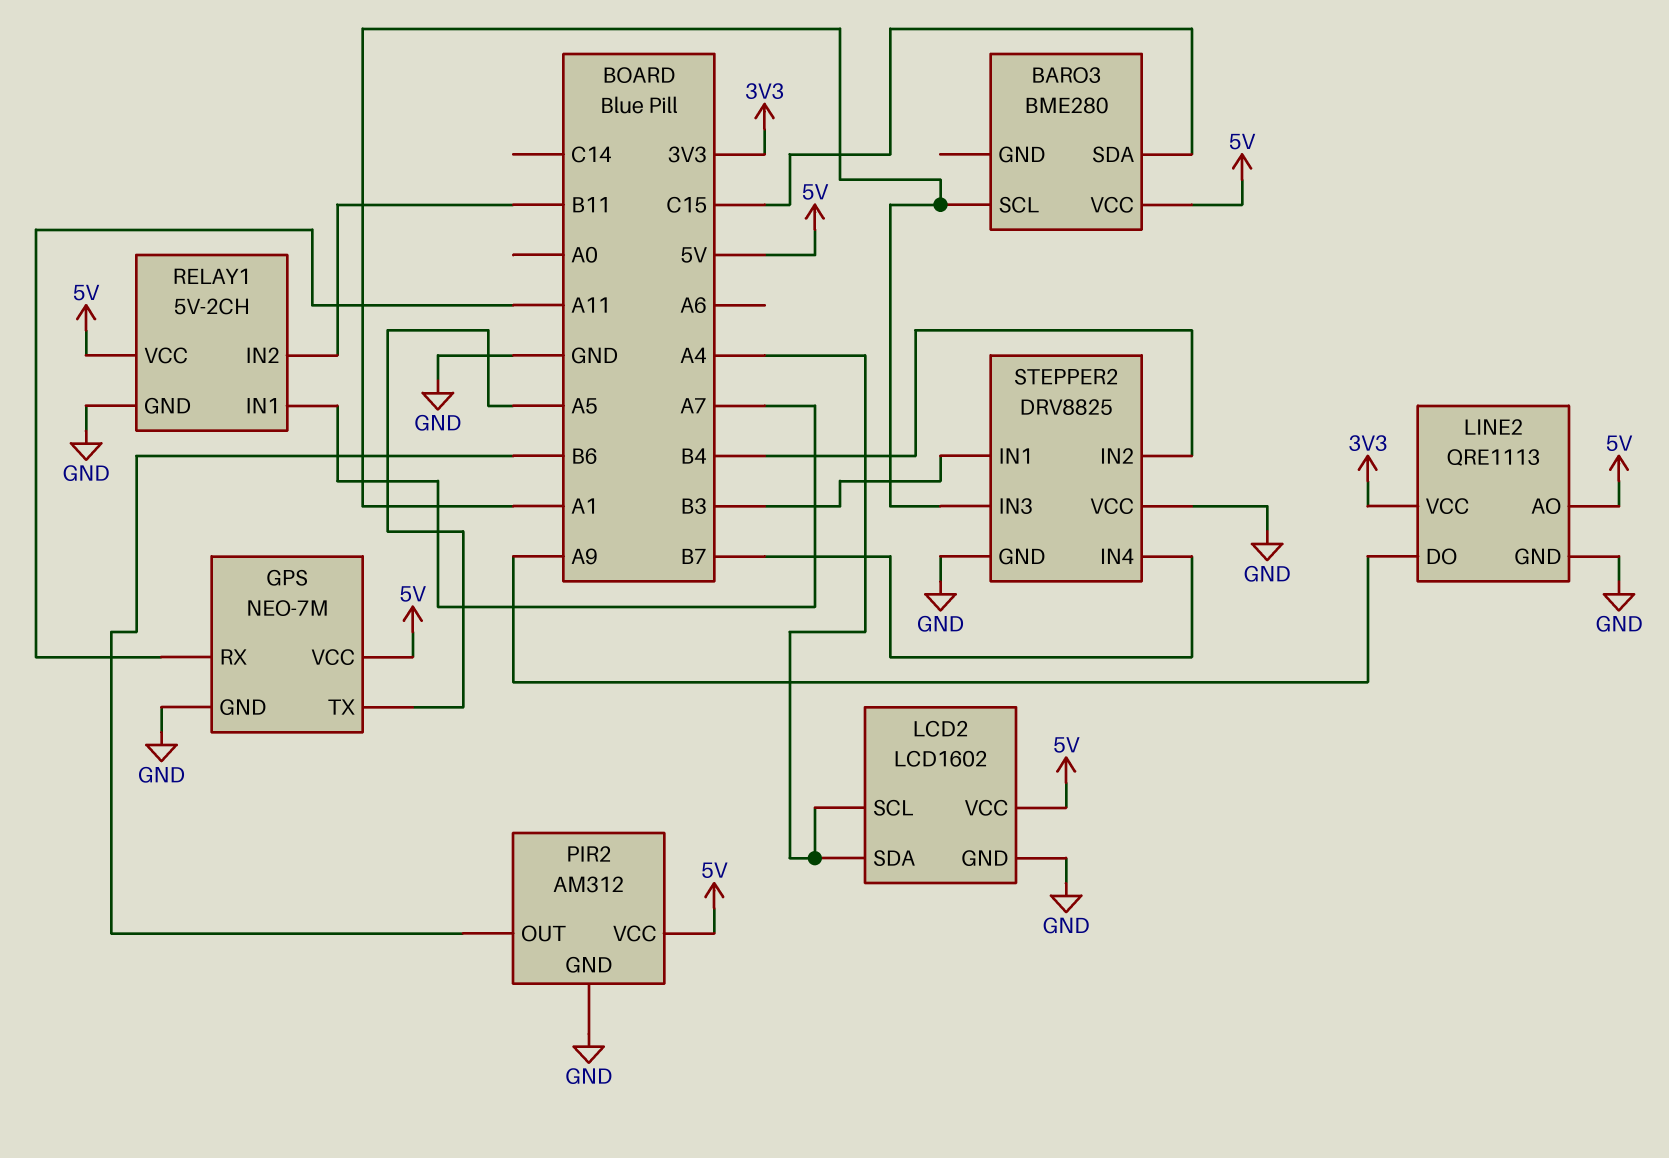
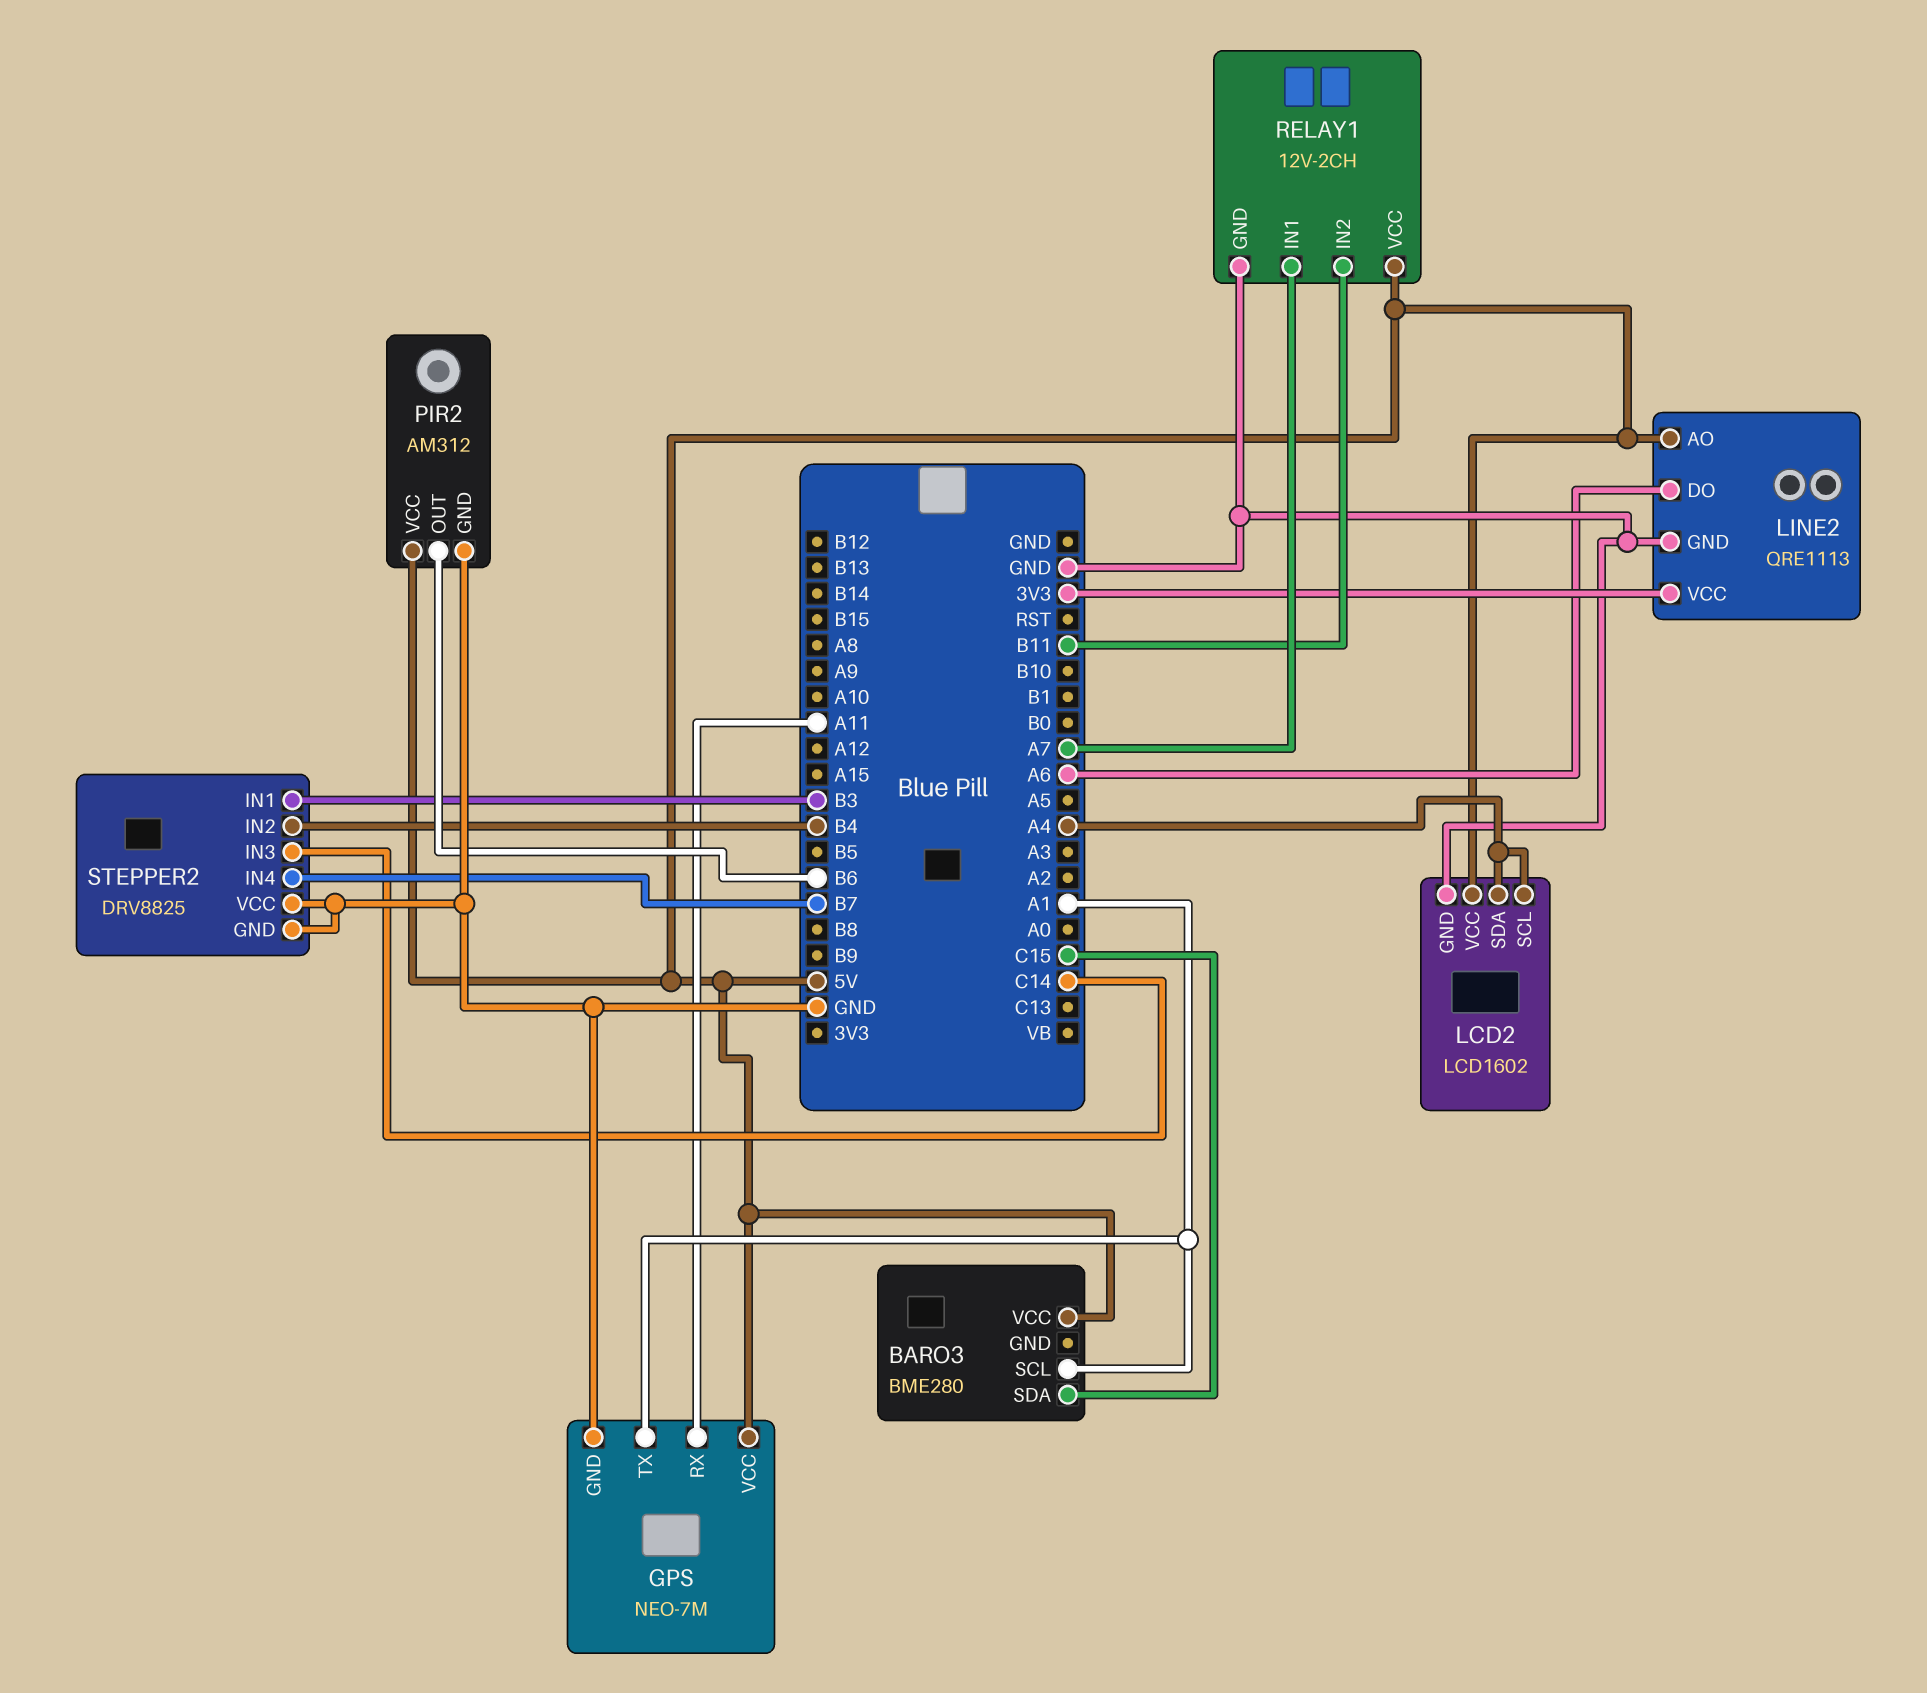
GPS pin TX: A5 -> A1
LINE2 pin DO: A9 -> A6
RELAY1: 5V-2CH -> 12V-2CH
STEPPER2 pin IN3: A1 -> C14

